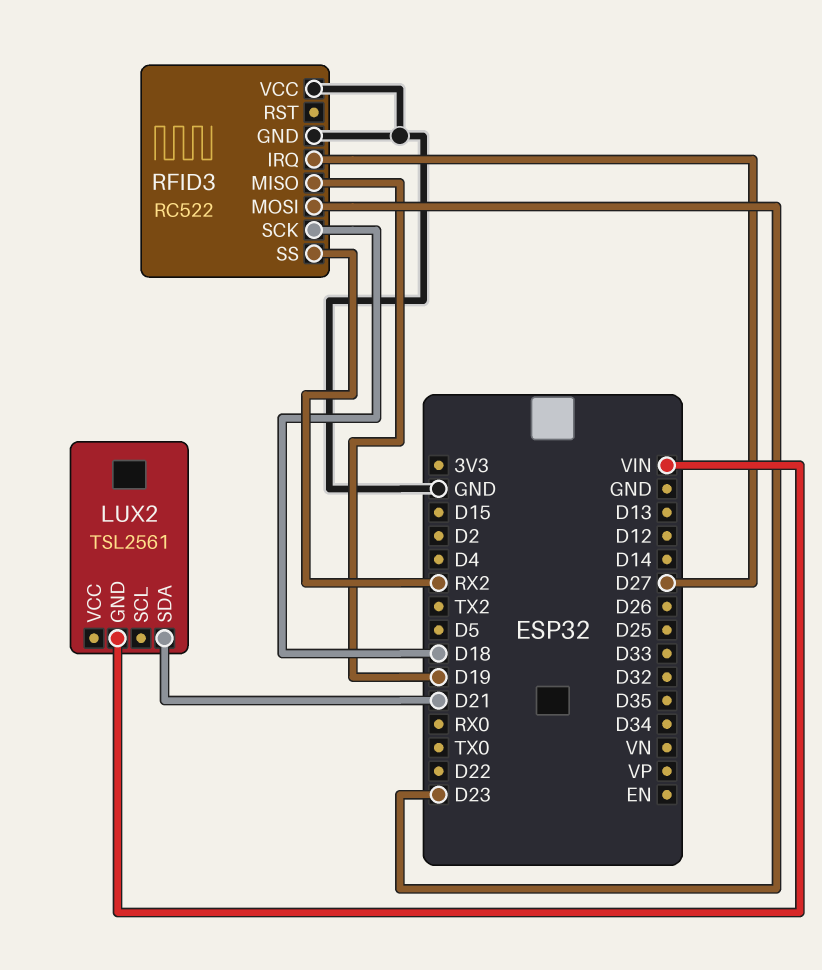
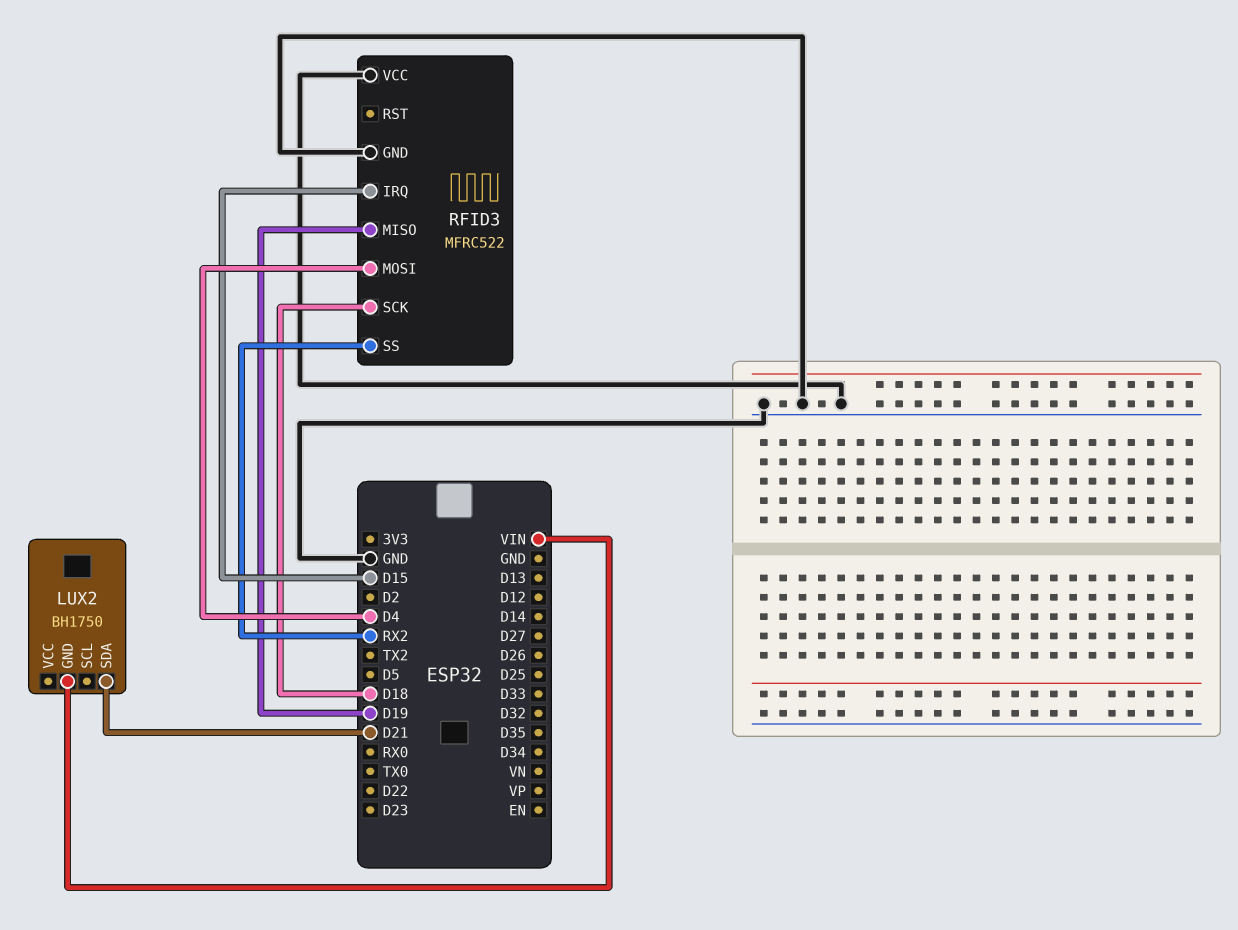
LUX2: TSL2561 -> BH1750
RFID3: RC522 -> MFRC522
RFID3 pin IRQ: D27 -> D15
RFID3 pin MOSI: D23 -> D4

